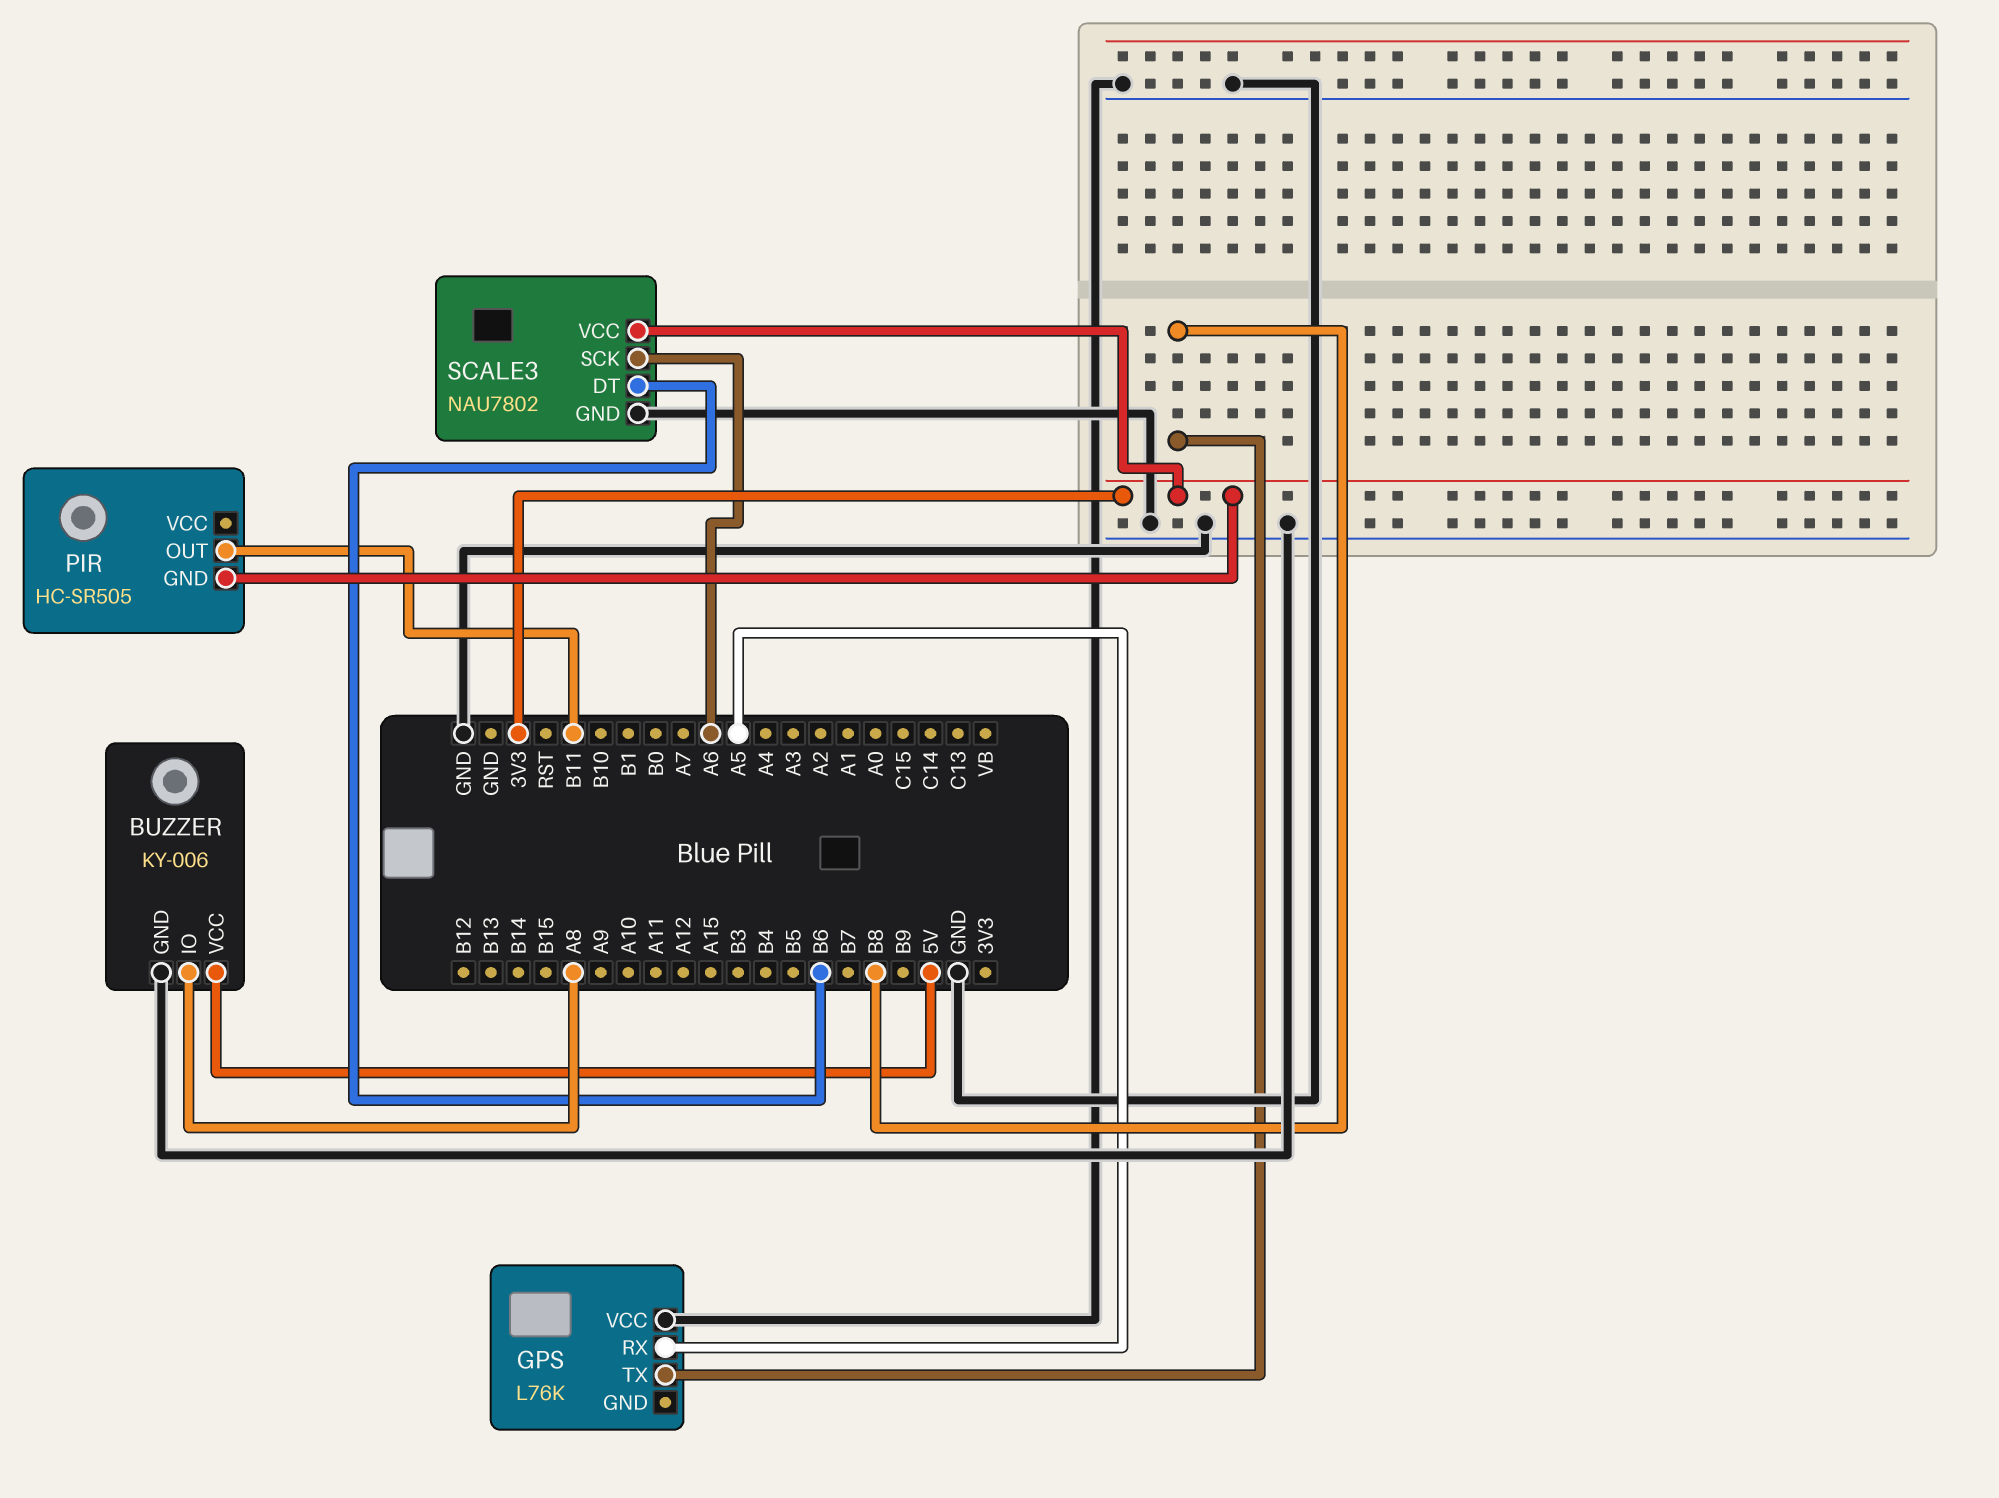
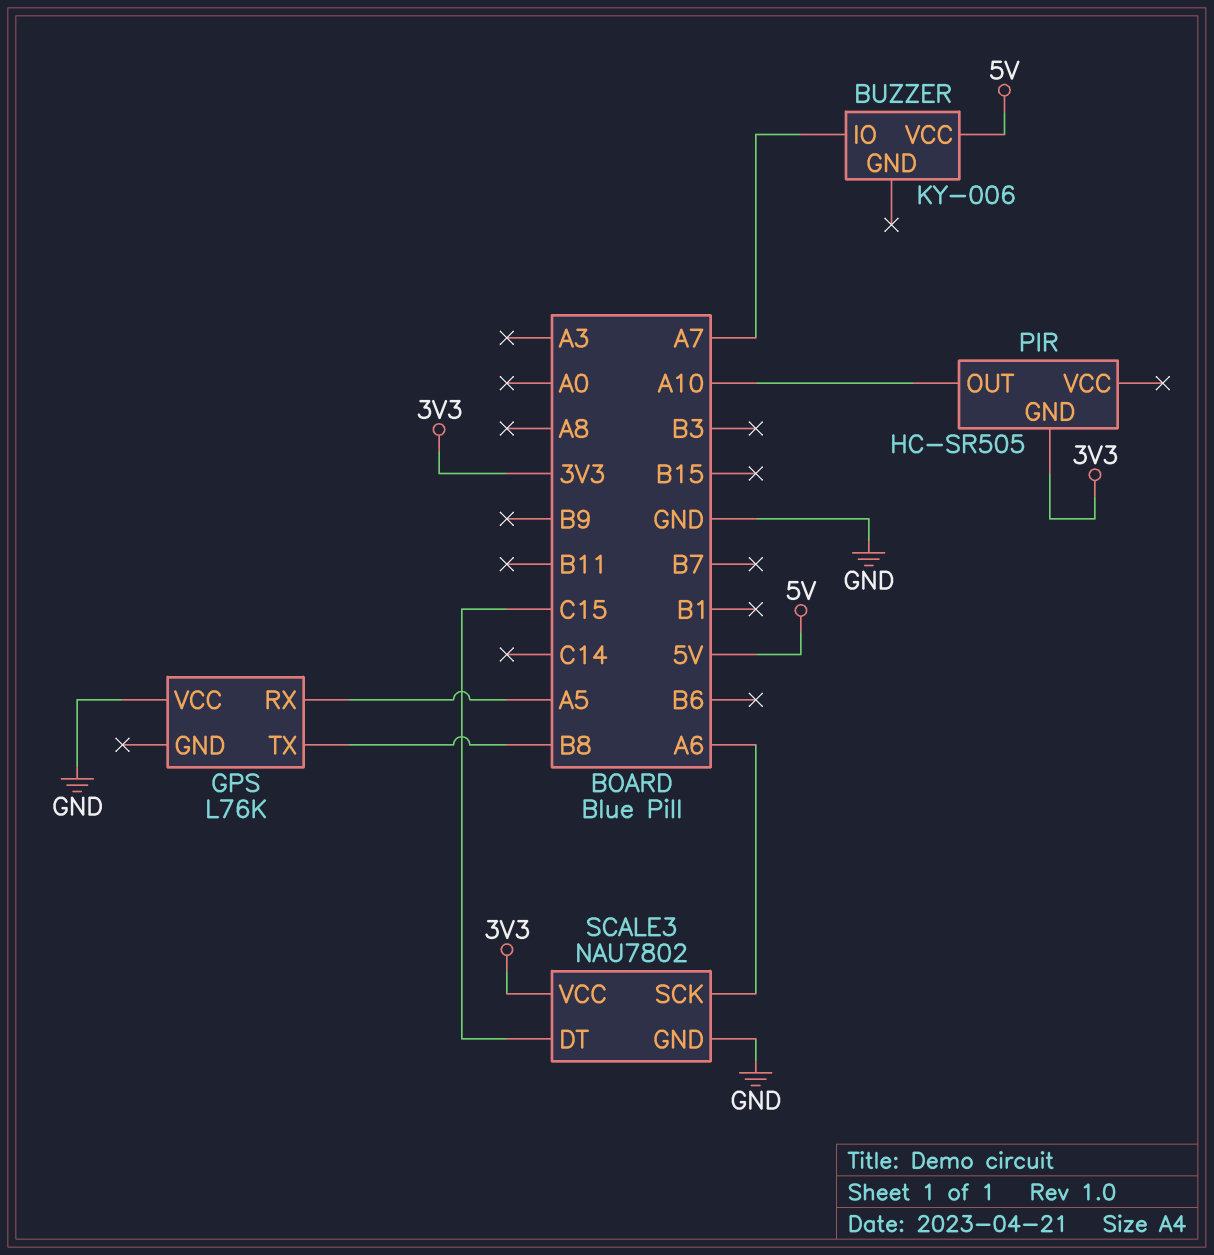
BUZZER pin GND: GND -> none
BUZZER pin IO: A8 -> A7
PIR pin OUT: B11 -> A10
SCALE3 pin DT: B6 -> C15

